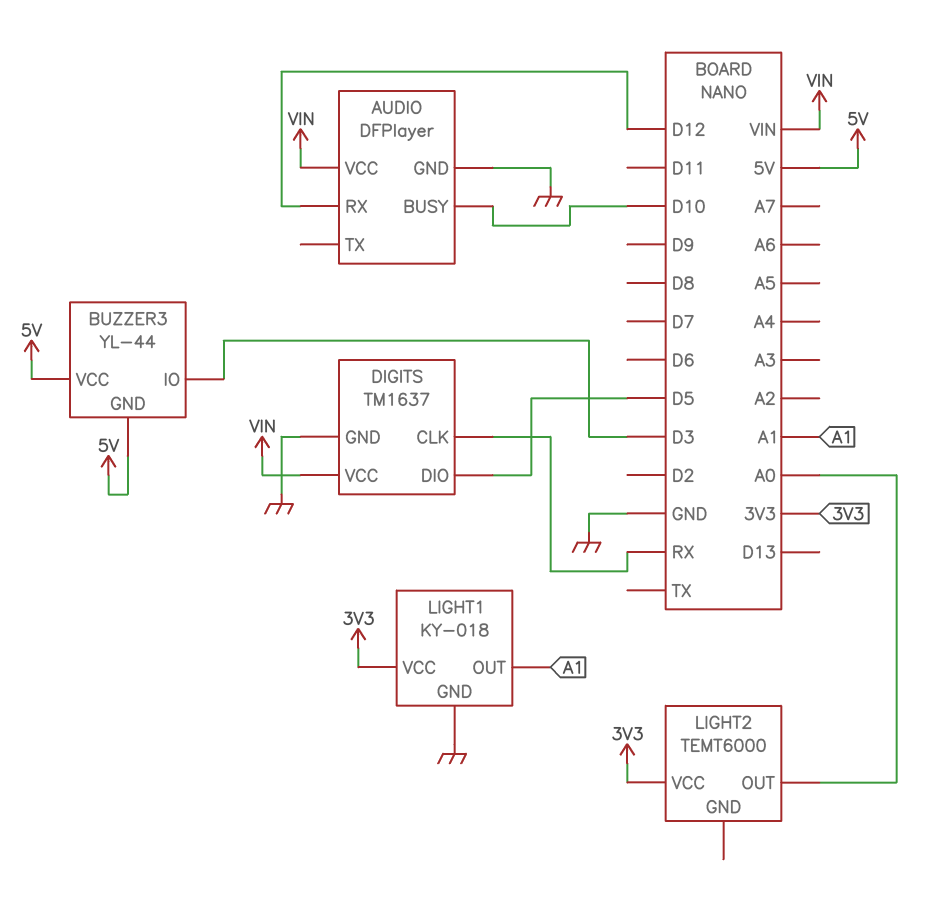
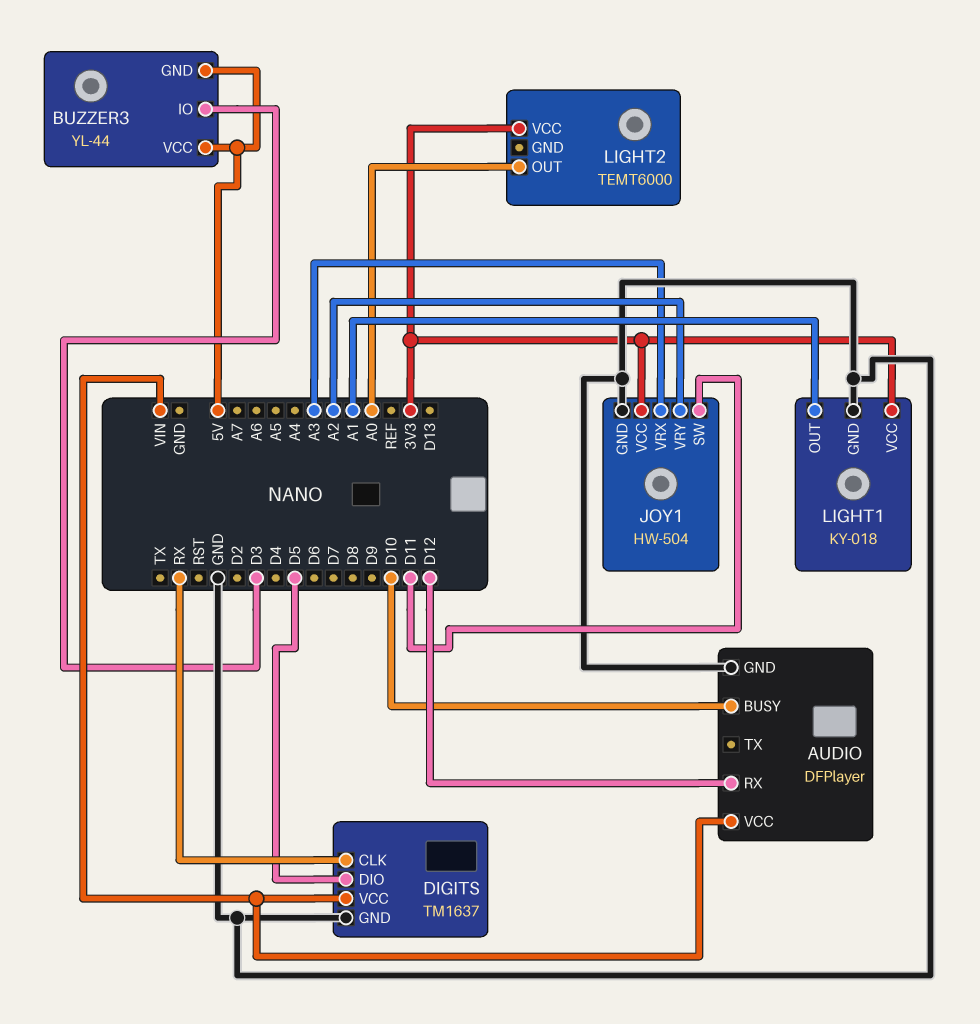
JOY1: none -> HW-504
JOY1 pin GND: none -> GND
JOY1 pin SW: none -> D11
JOY1 pin VCC: none -> 3V3
JOY1 pin VRX: none -> A3
JOY1 pin VRY: none -> A2

